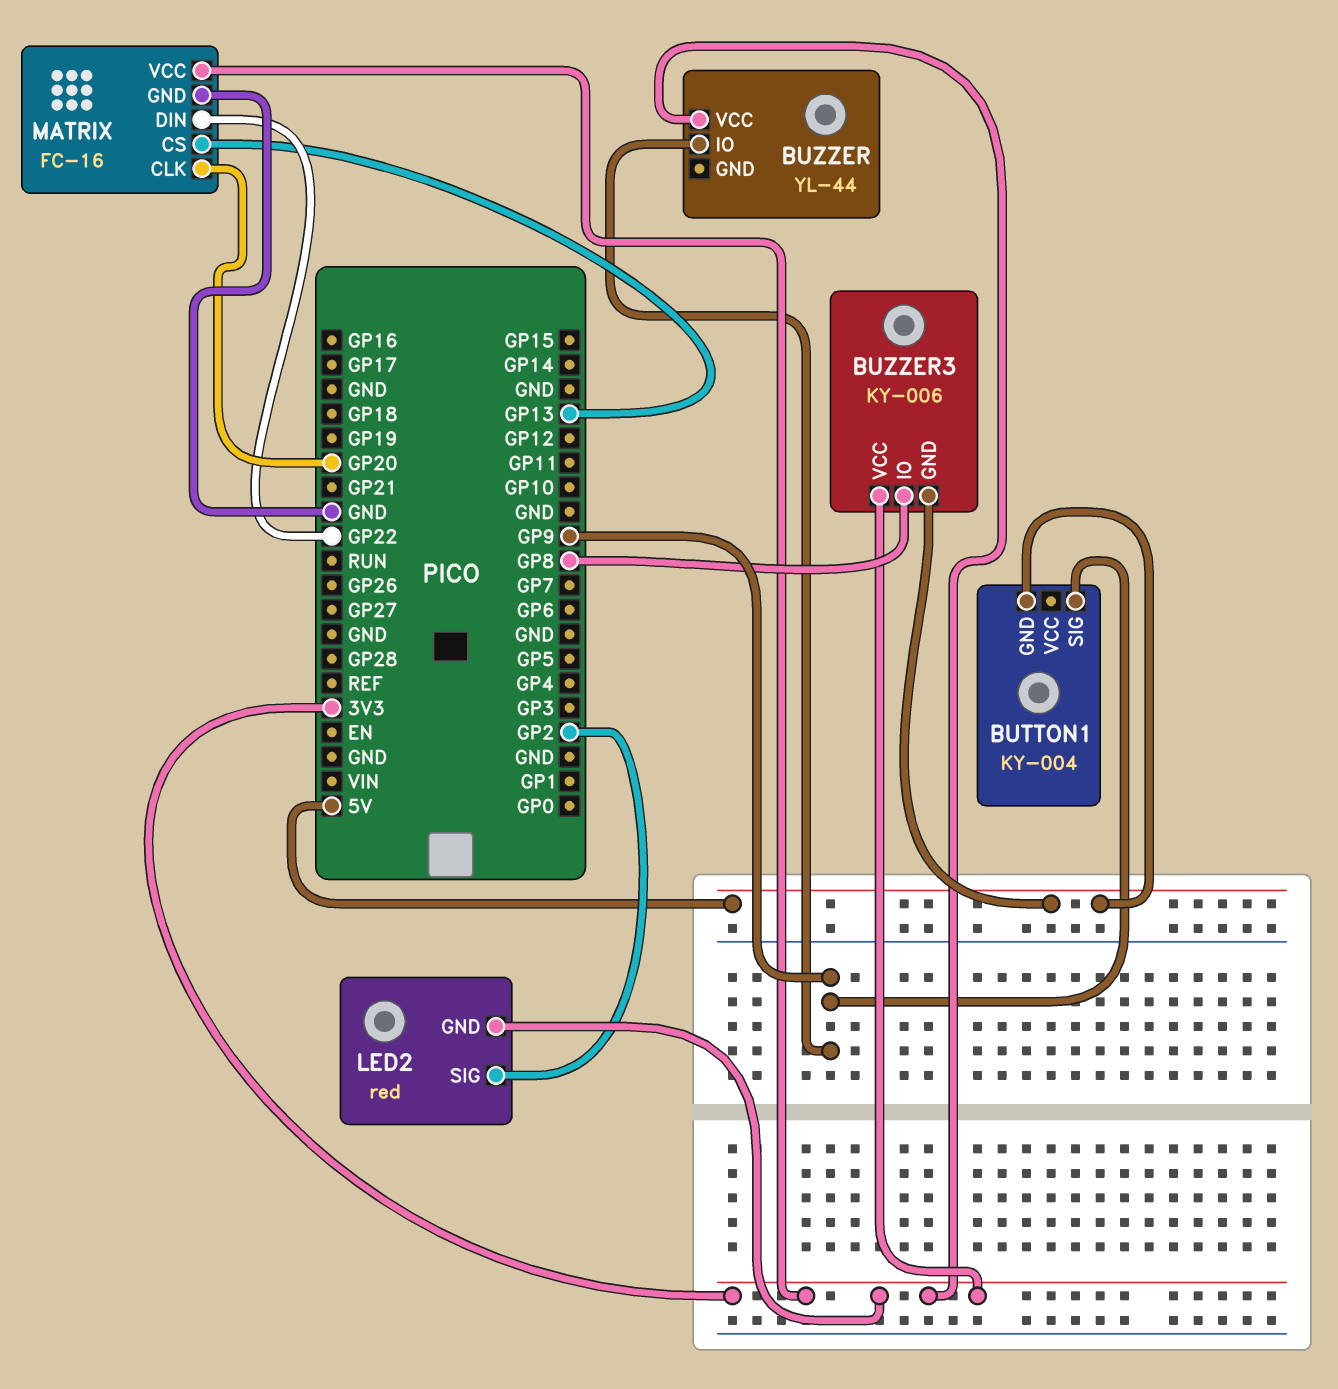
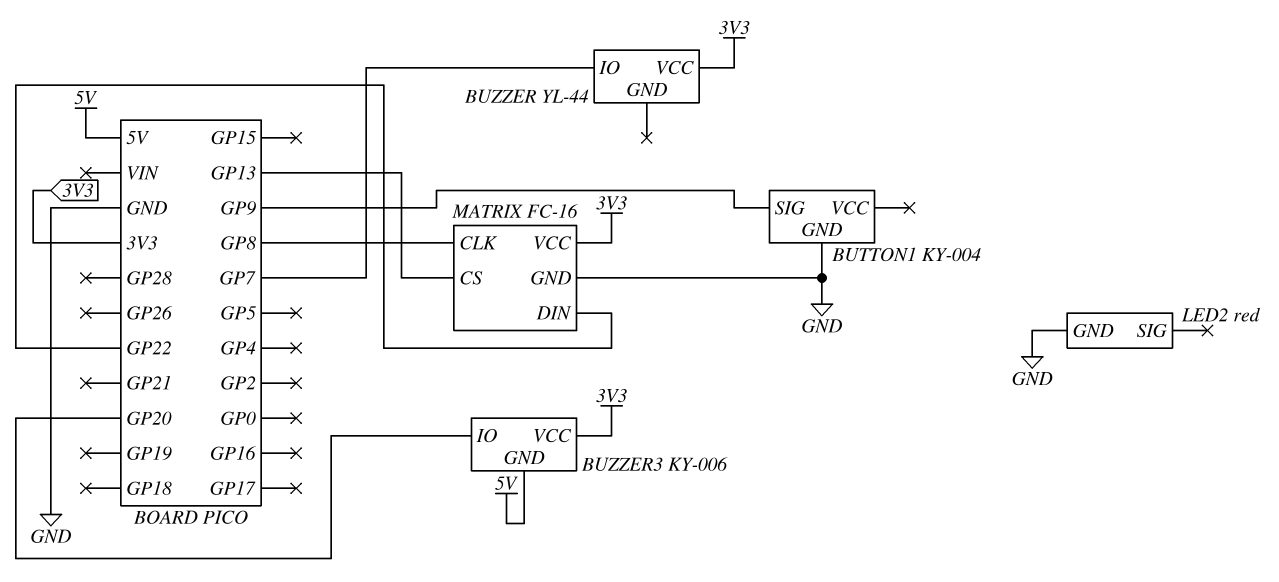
BUTTON1 pin GND: 5V -> GND
BUZZER pin IO: GP9 -> GP7
BUZZER3 pin IO: GP8 -> GP20
LED2 pin GND: 3V3 -> GND
LED2 pin SIG: GP2 -> none
MATRIX pin CLK: GP20 -> GP8

